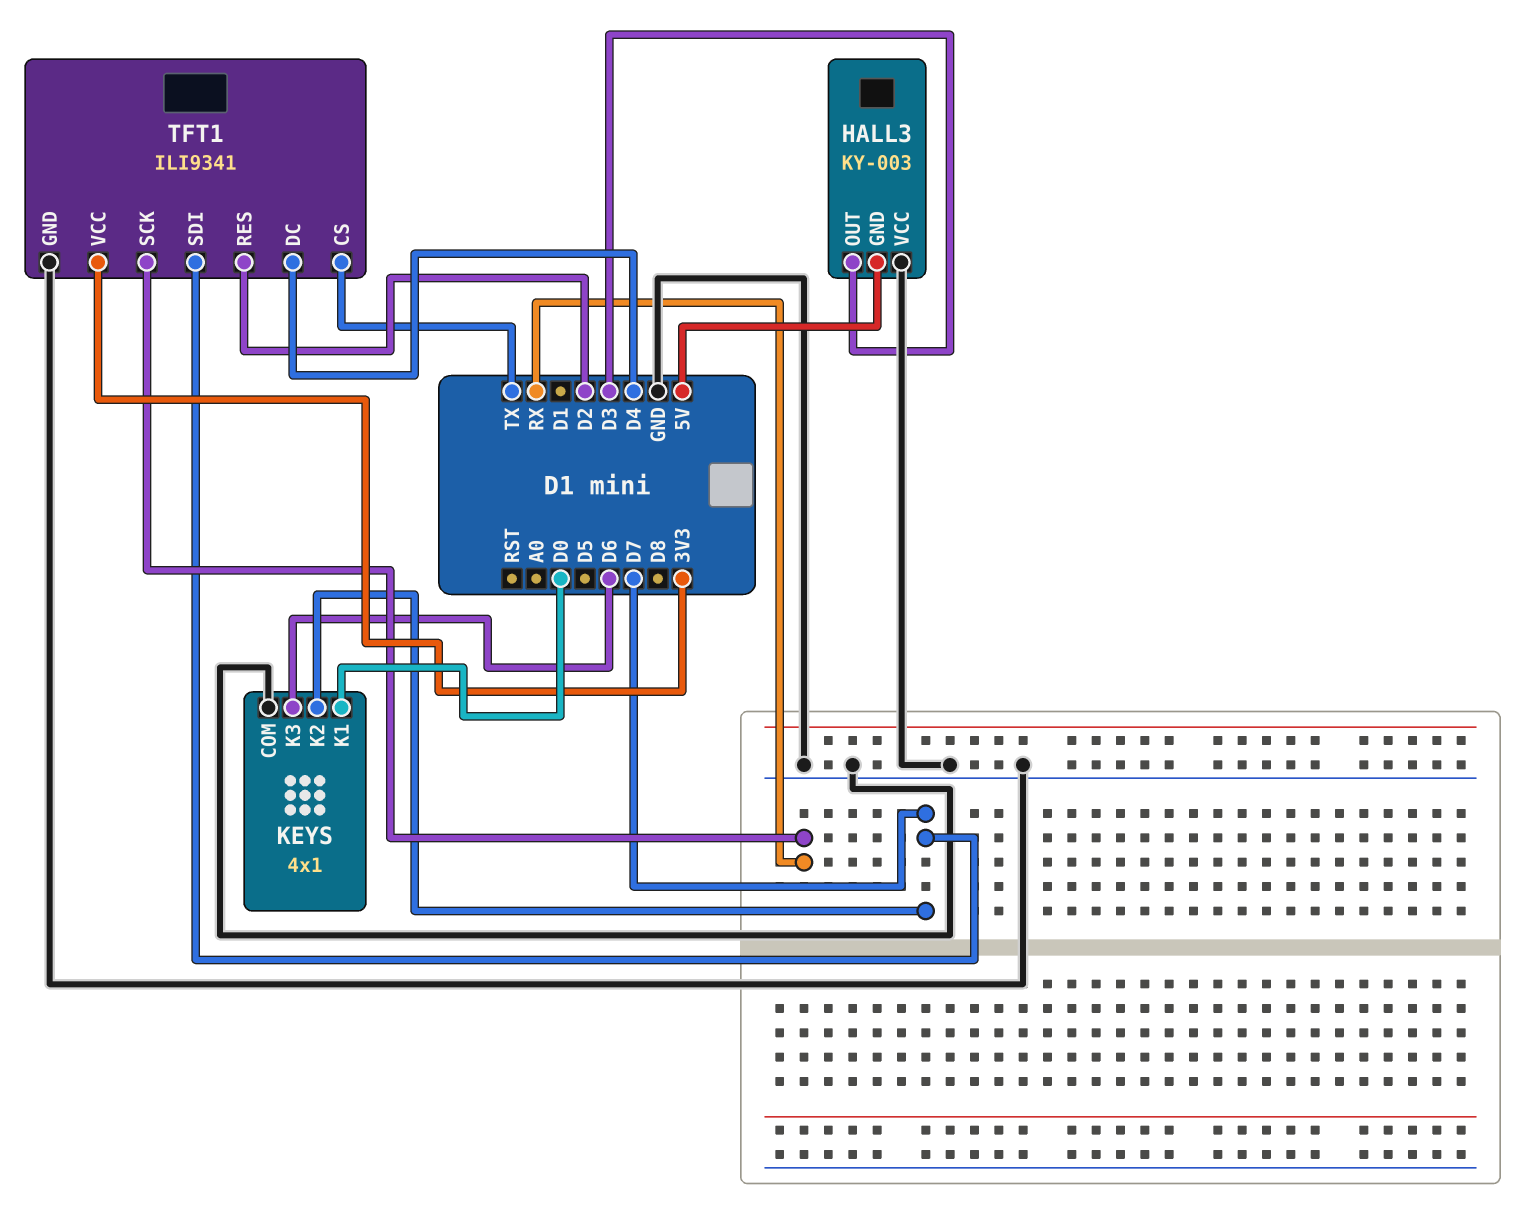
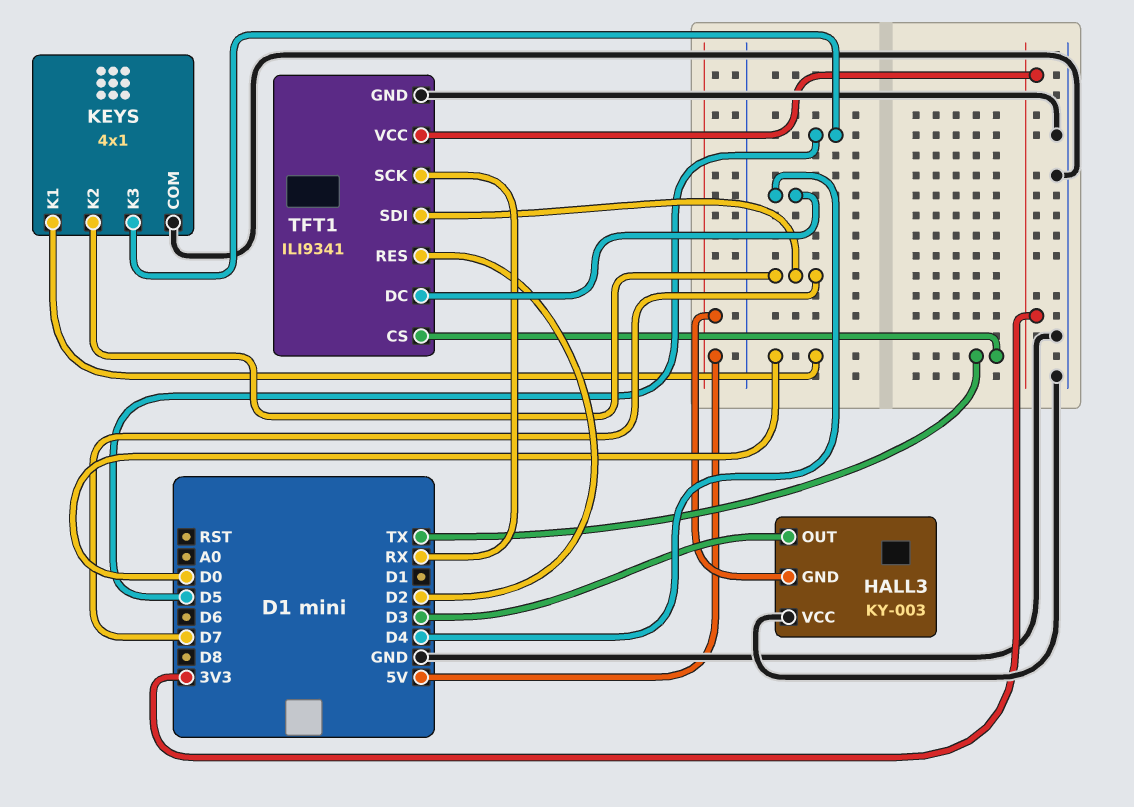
KEYS pin K3: D6 -> D5

